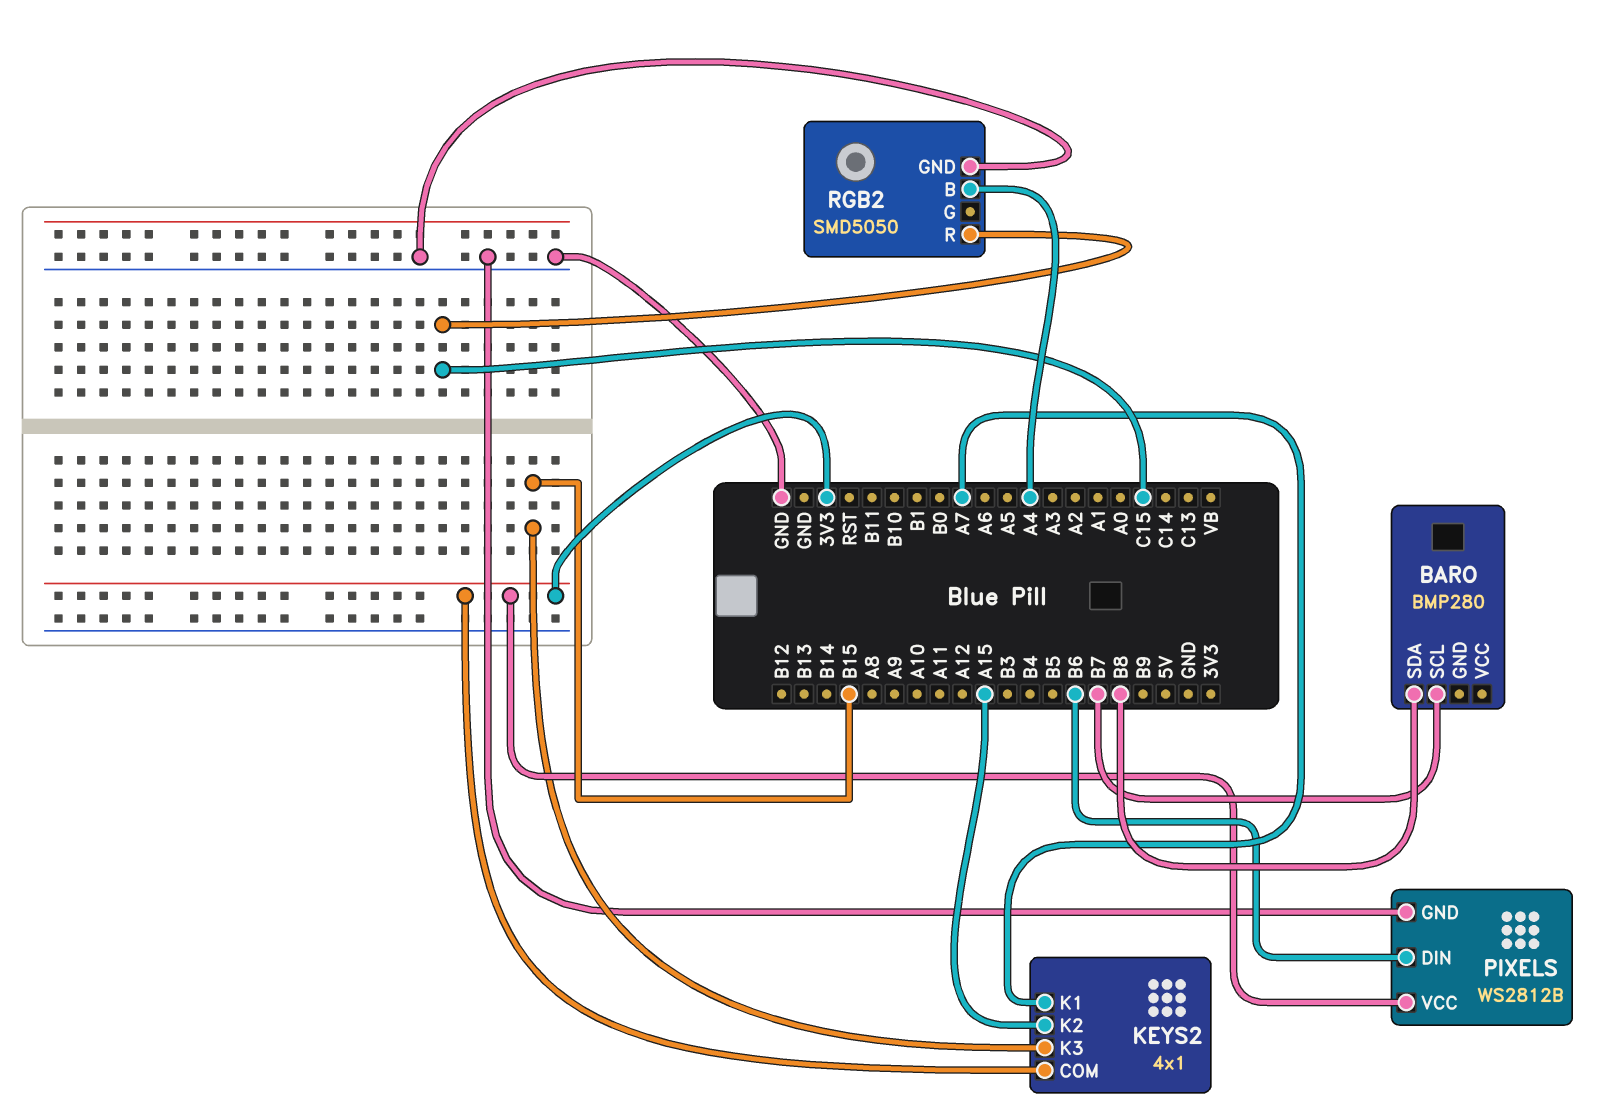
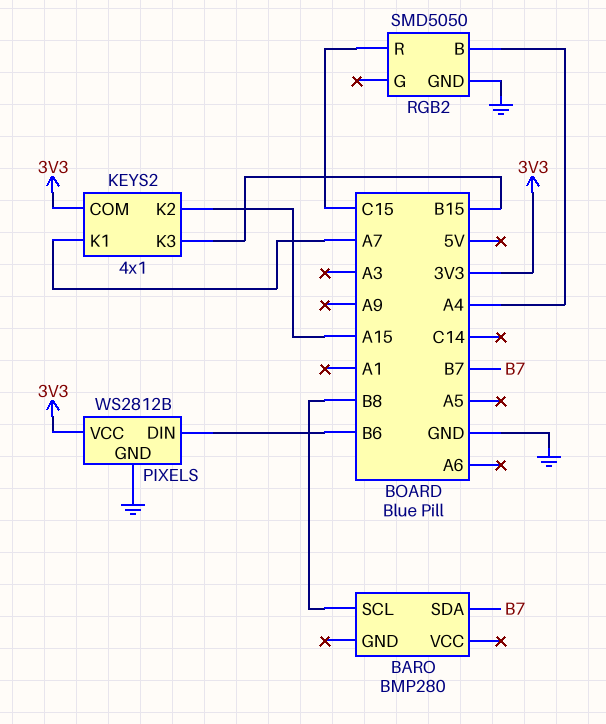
BARO pin SCL: B7 -> B8
BARO pin SDA: B8 -> B7

